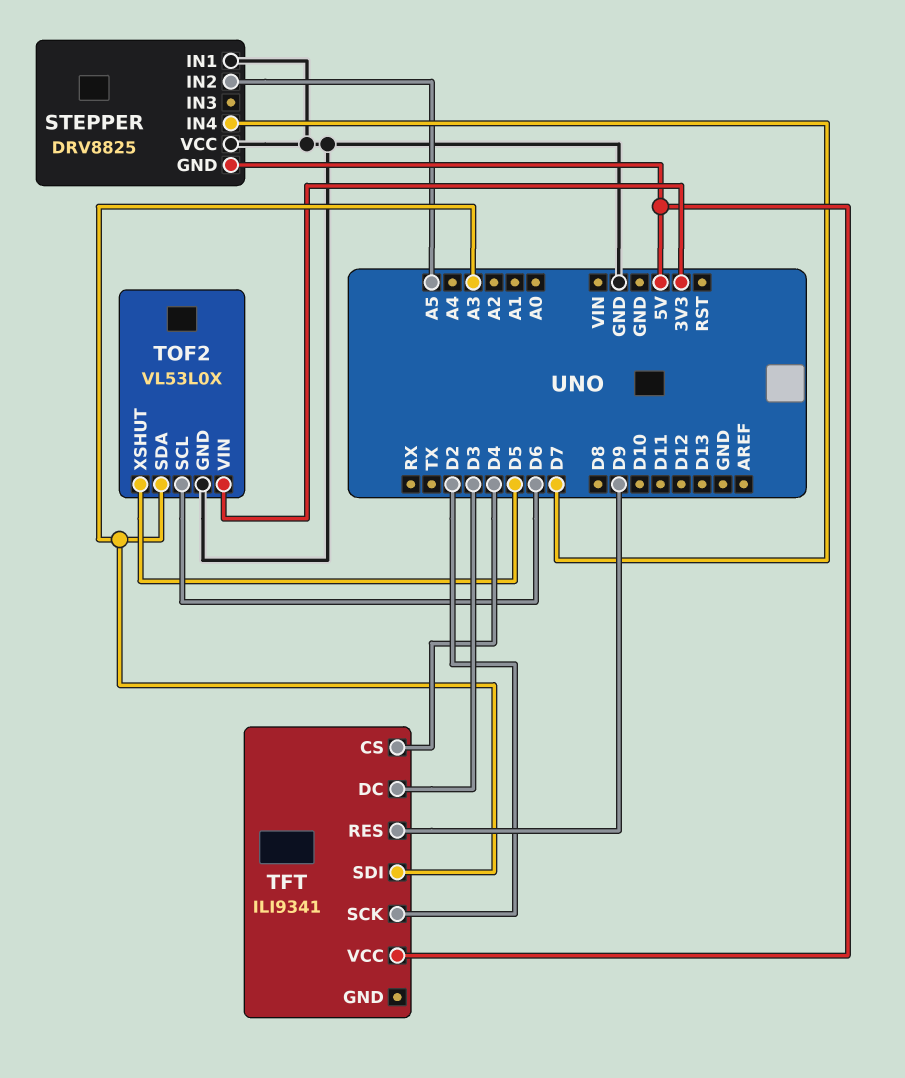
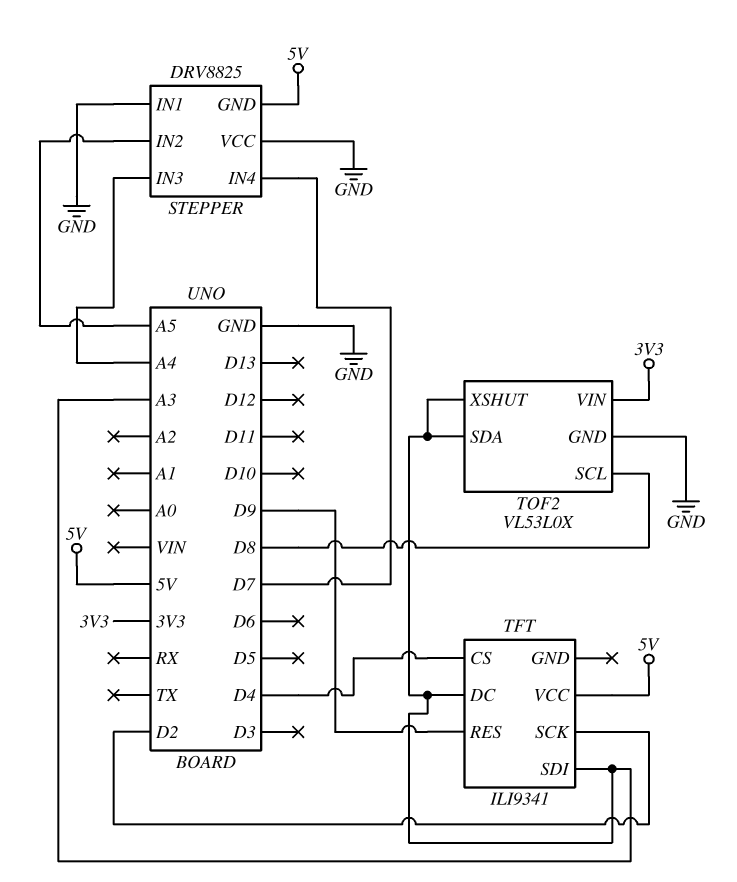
STEPPER pin IN3: none -> A4
TFT pin DC: D3 -> A3
TOF2 pin SCL: D6 -> D8
TOF2 pin XSHUT: D5 -> A3

